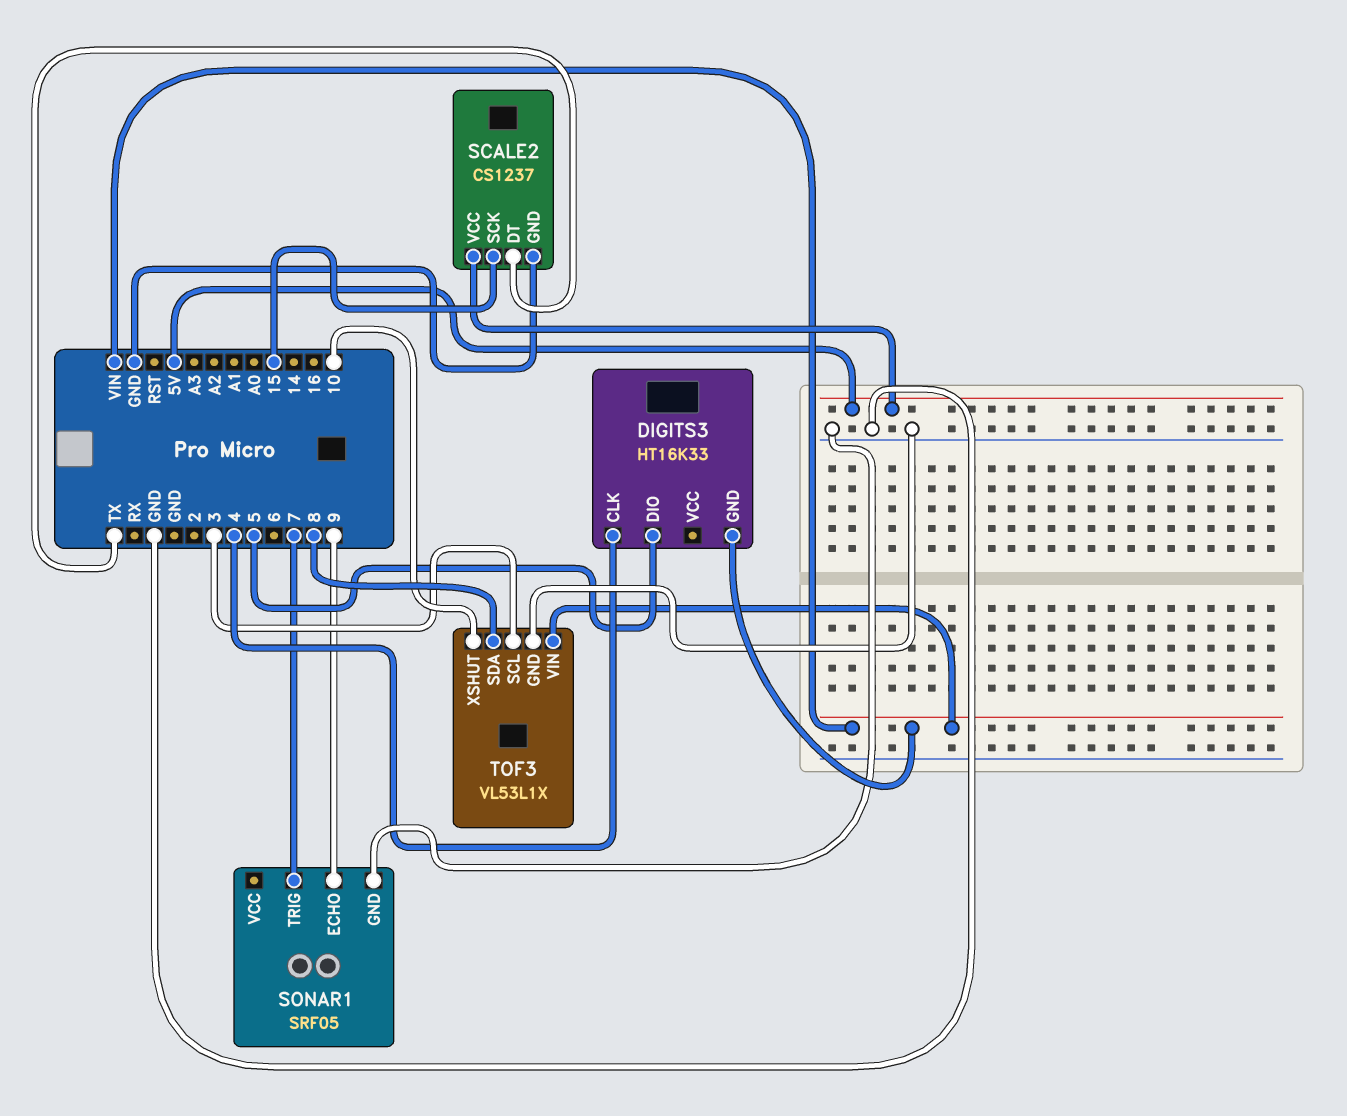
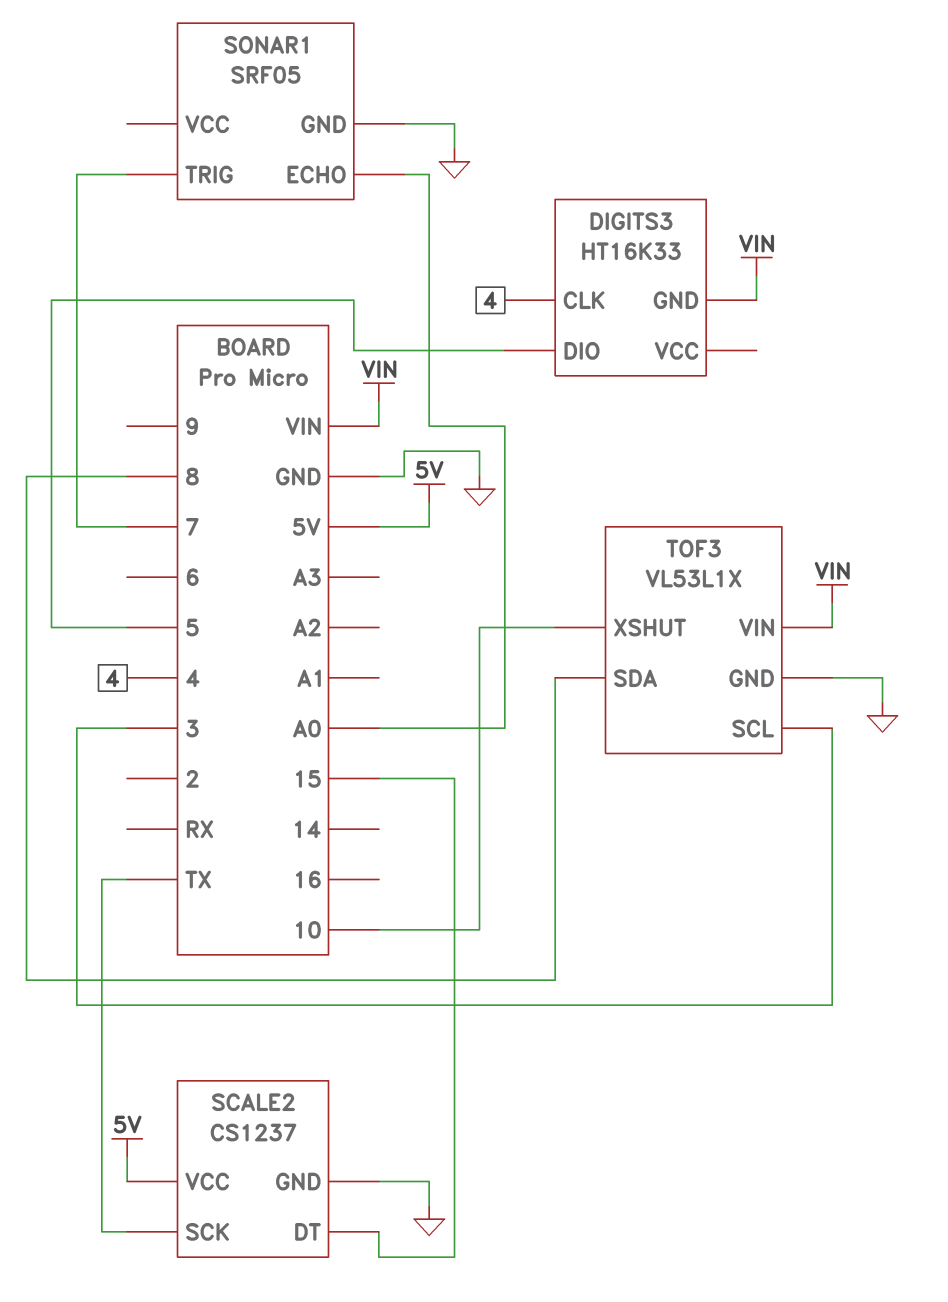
SCALE2 pin DT: TX -> 15
SCALE2 pin SCK: 15 -> TX
SONAR1 pin ECHO: 9 -> A0

